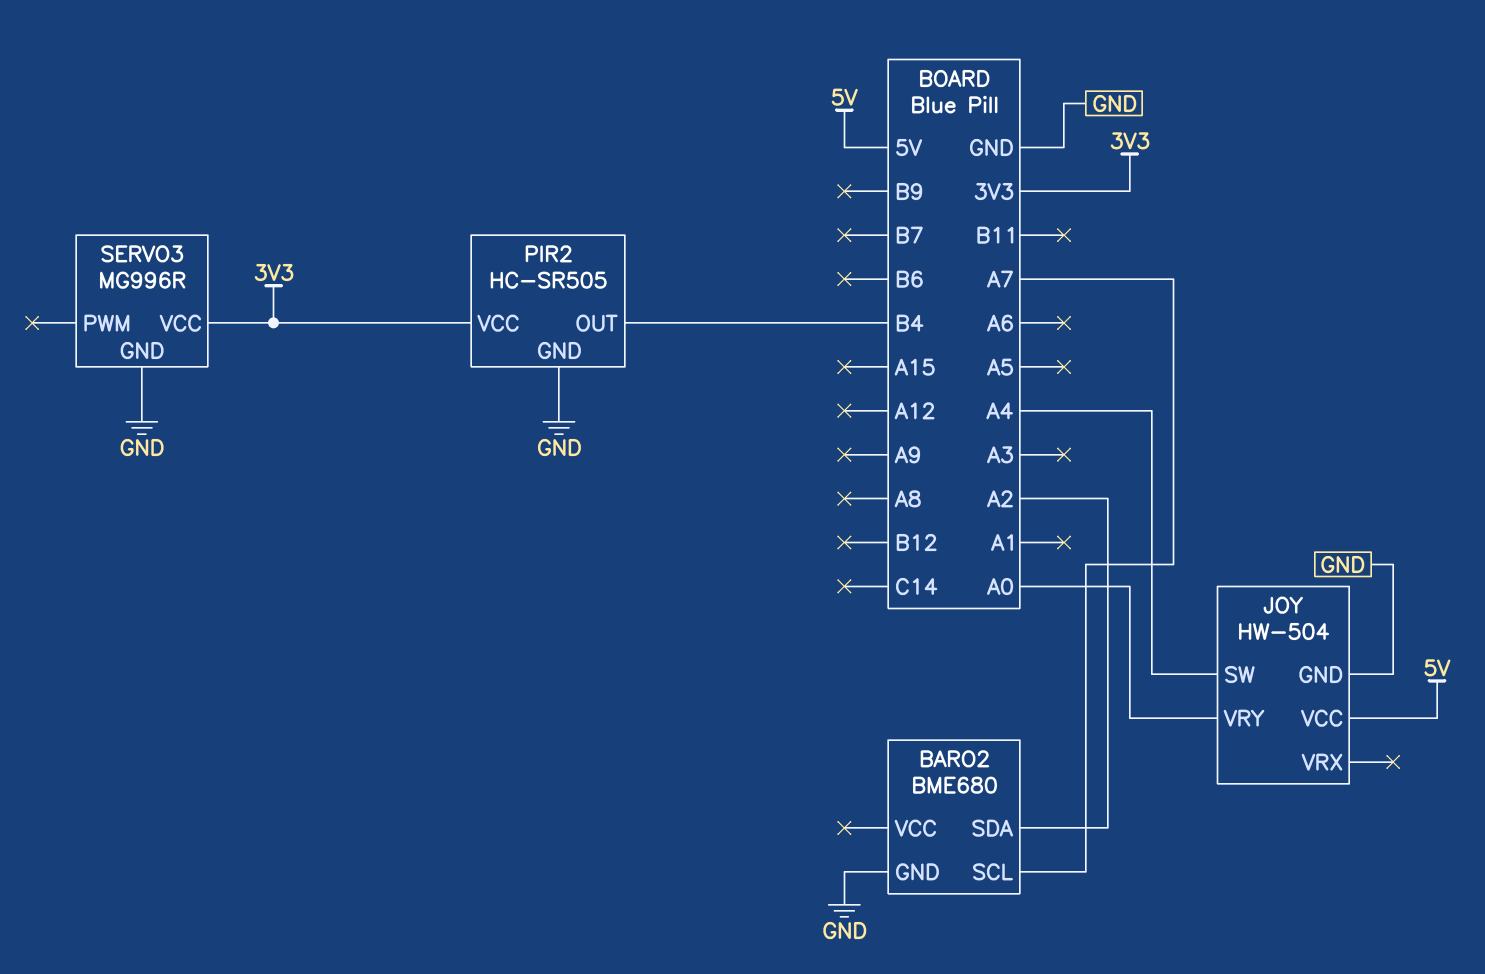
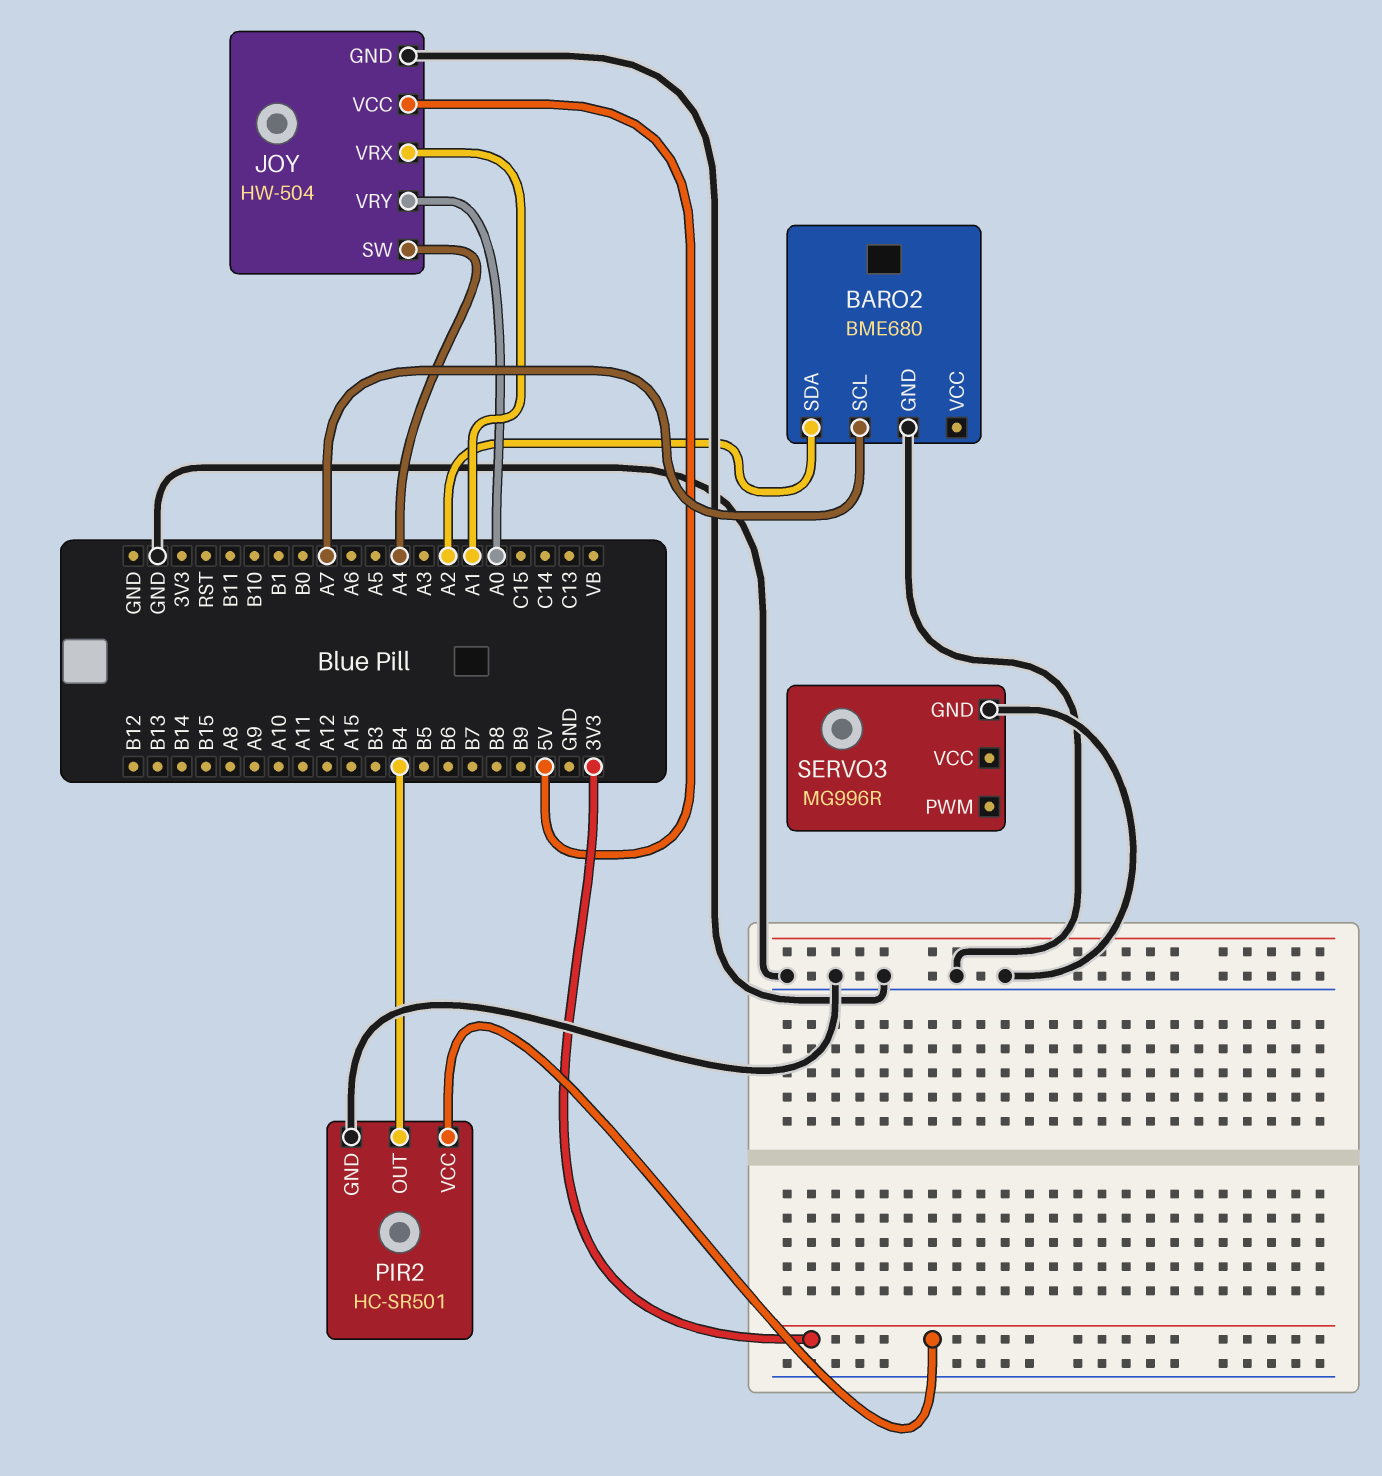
JOY pin VRX: none -> A1
PIR2: HC-SR505 -> HC-SR501
SERVO3 pin VCC: 3V3 -> none

